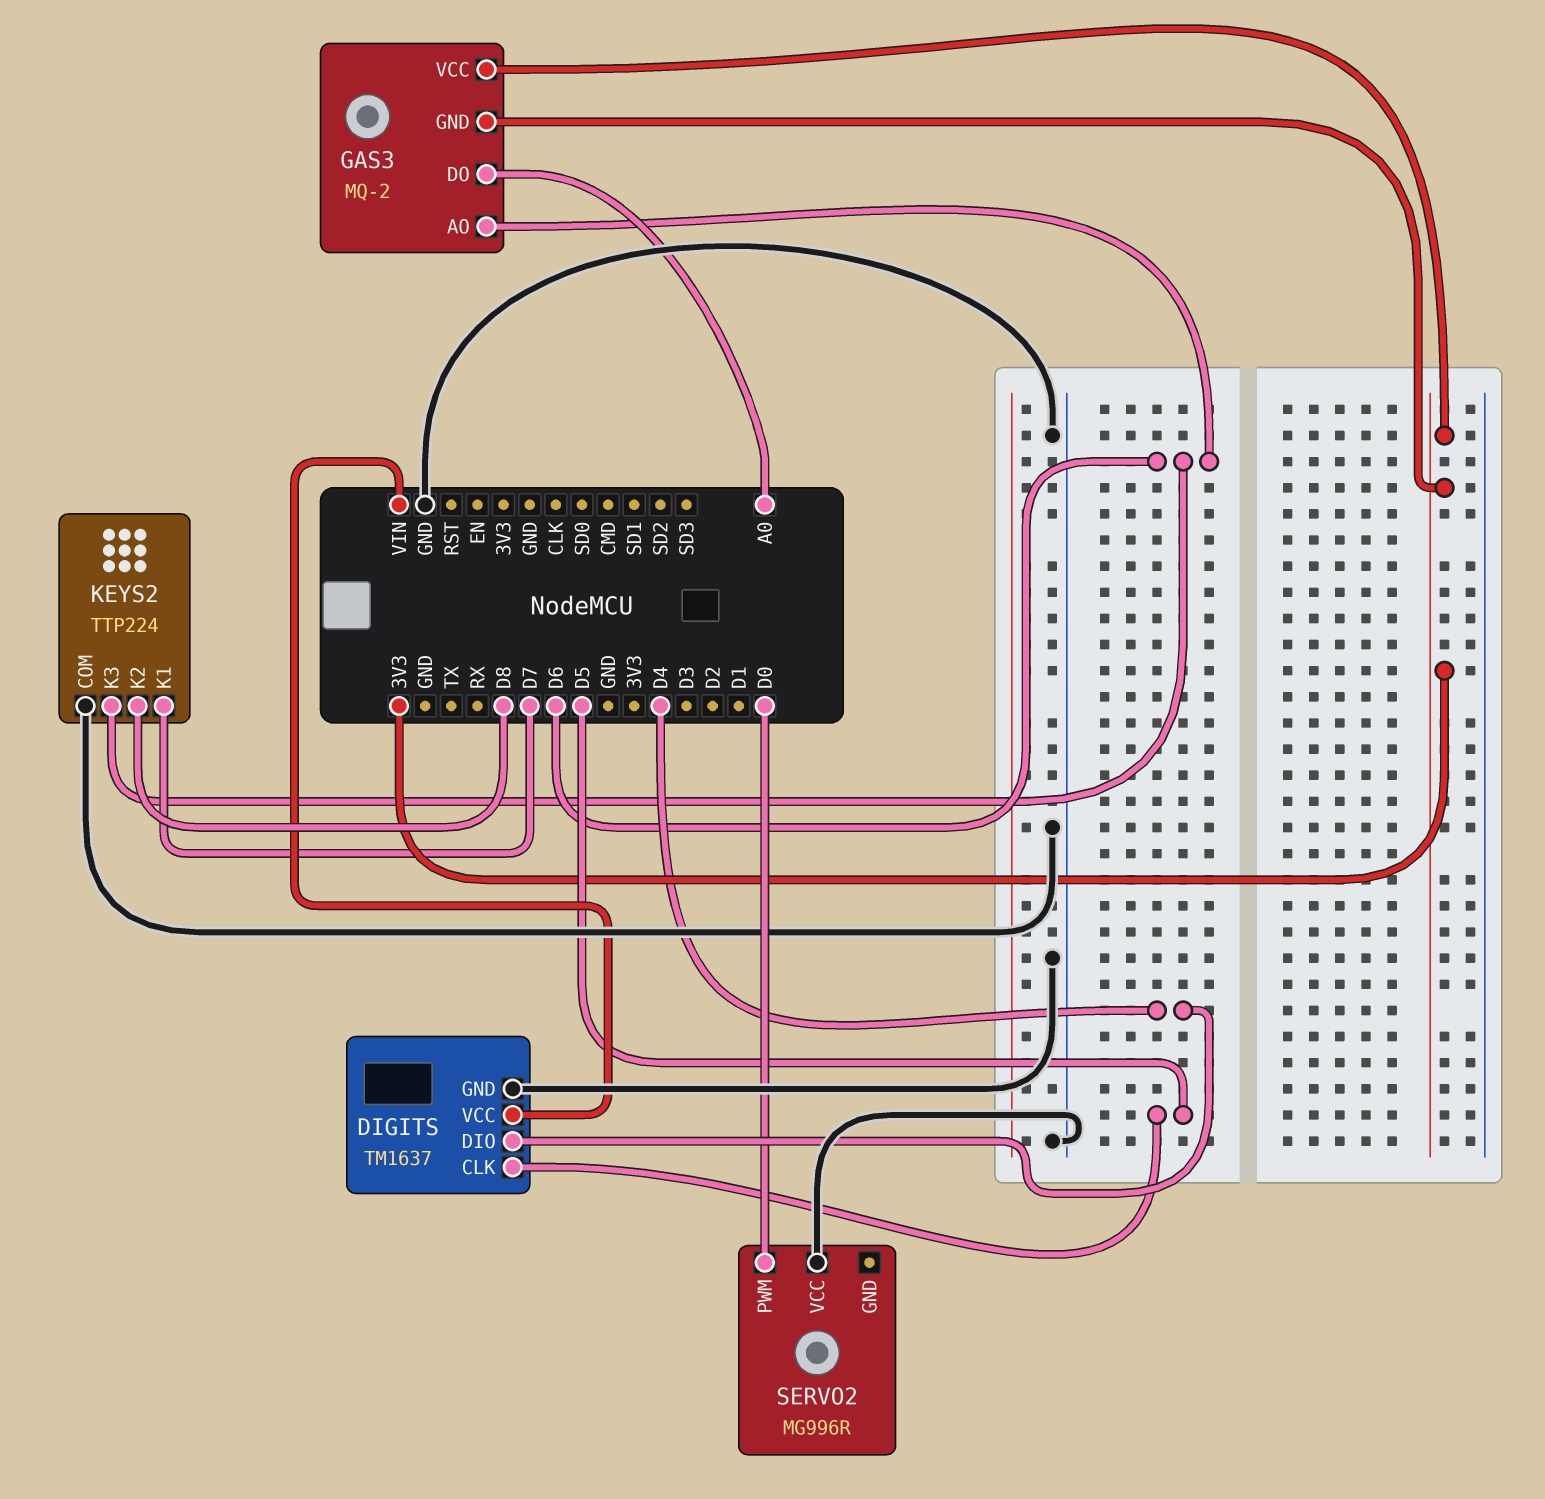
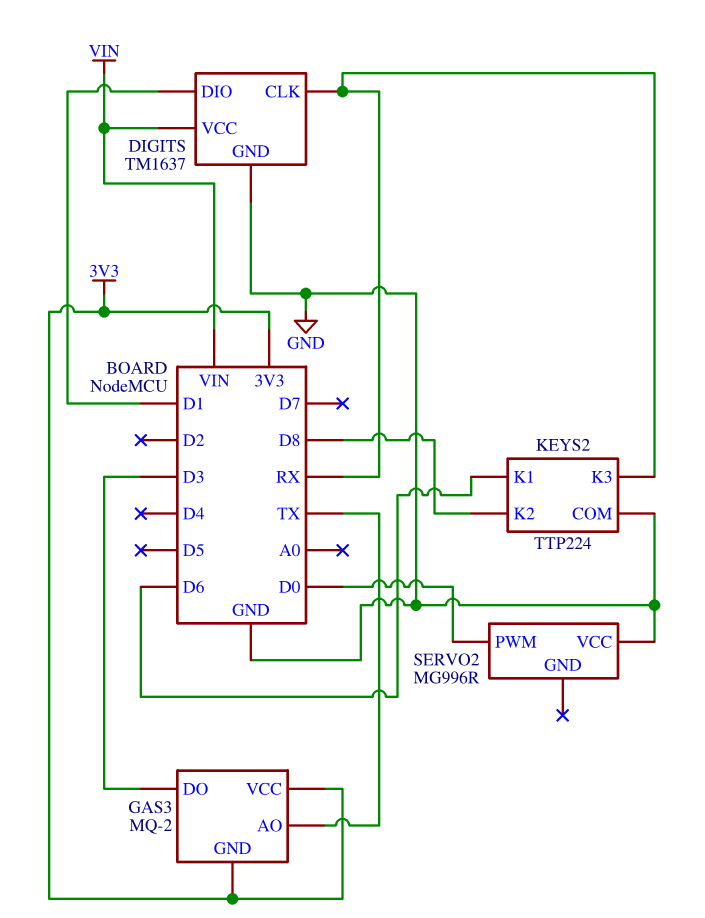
DIGITS pin CLK: D5 -> RX
DIGITS pin DIO: D4 -> D1
GAS3 pin AO: D6 -> TX
GAS3 pin DO: A0 -> D3
KEYS2 pin K1: D7 -> D6
KEYS2 pin K3: D6 -> RX

